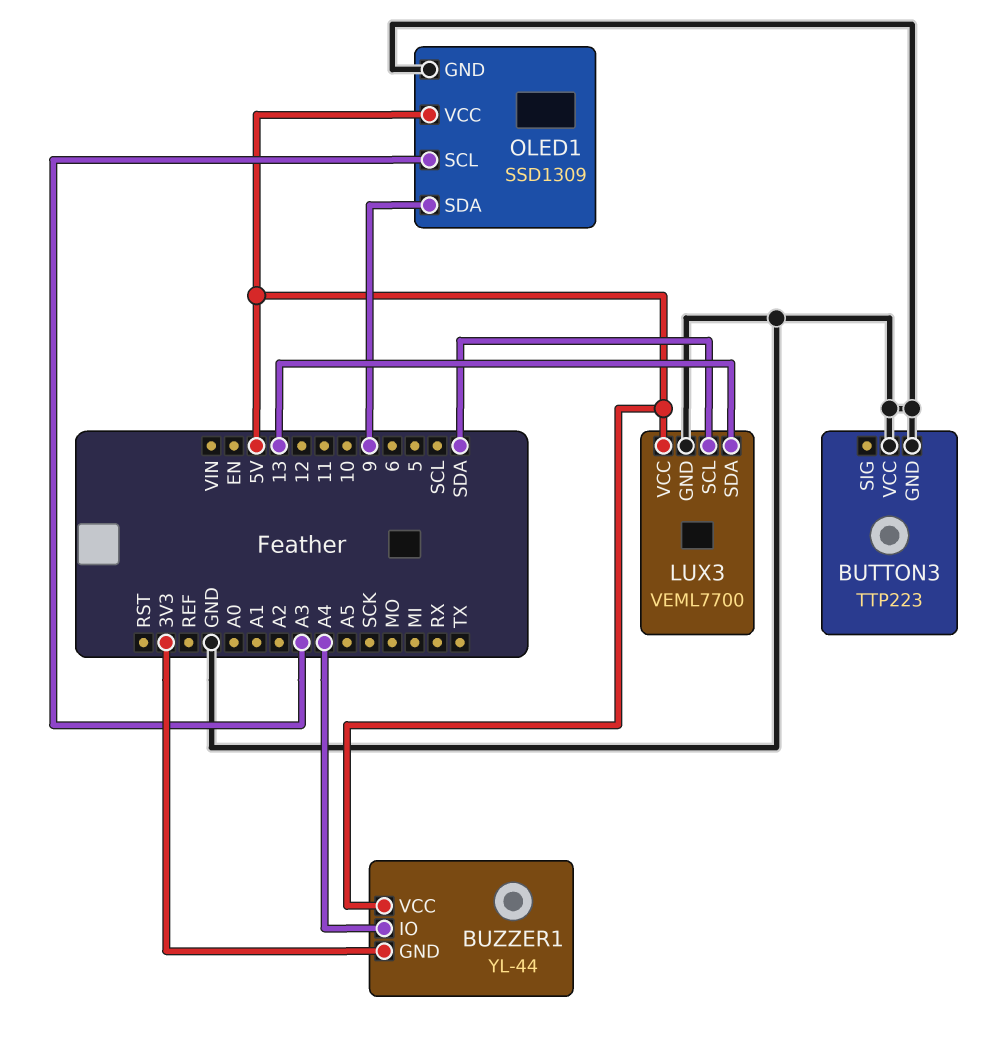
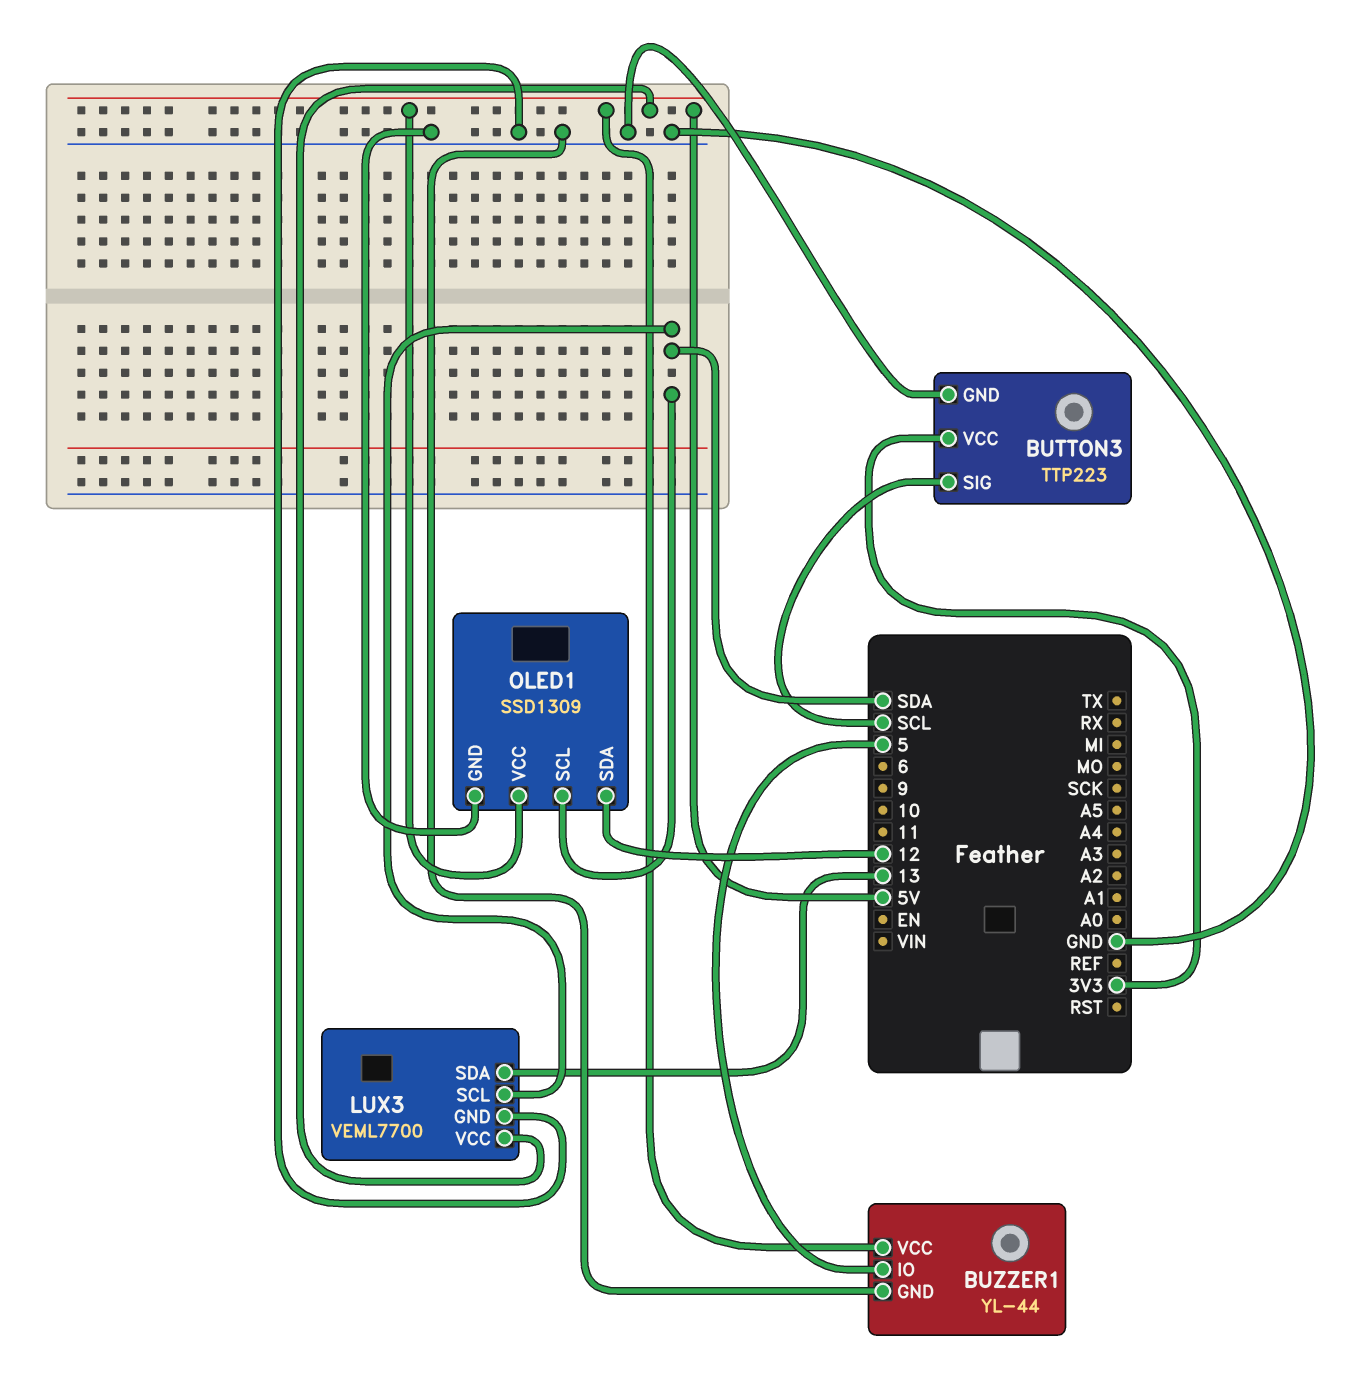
BUTTON3 pin SIG: none -> SCL
BUTTON3 pin VCC: GND -> 3V3
BUZZER1 pin GND: 3V3 -> GND
BUZZER1 pin IO: A4 -> 5
OLED1 pin SCL: A3 -> SDA
OLED1 pin SDA: 9 -> 12

